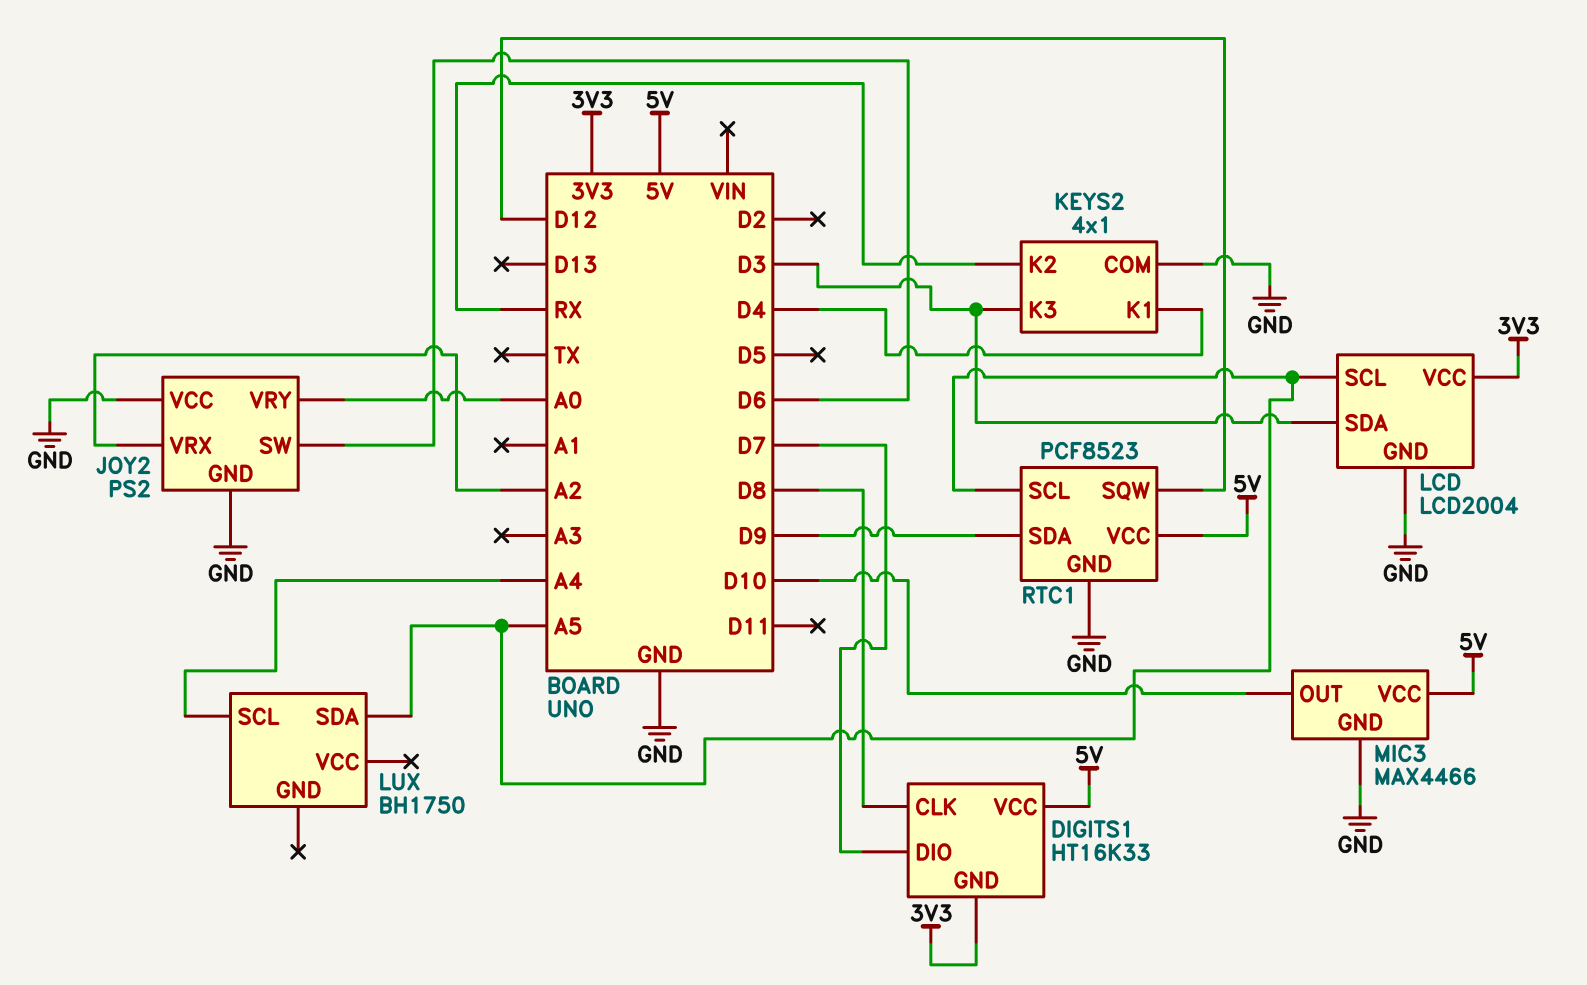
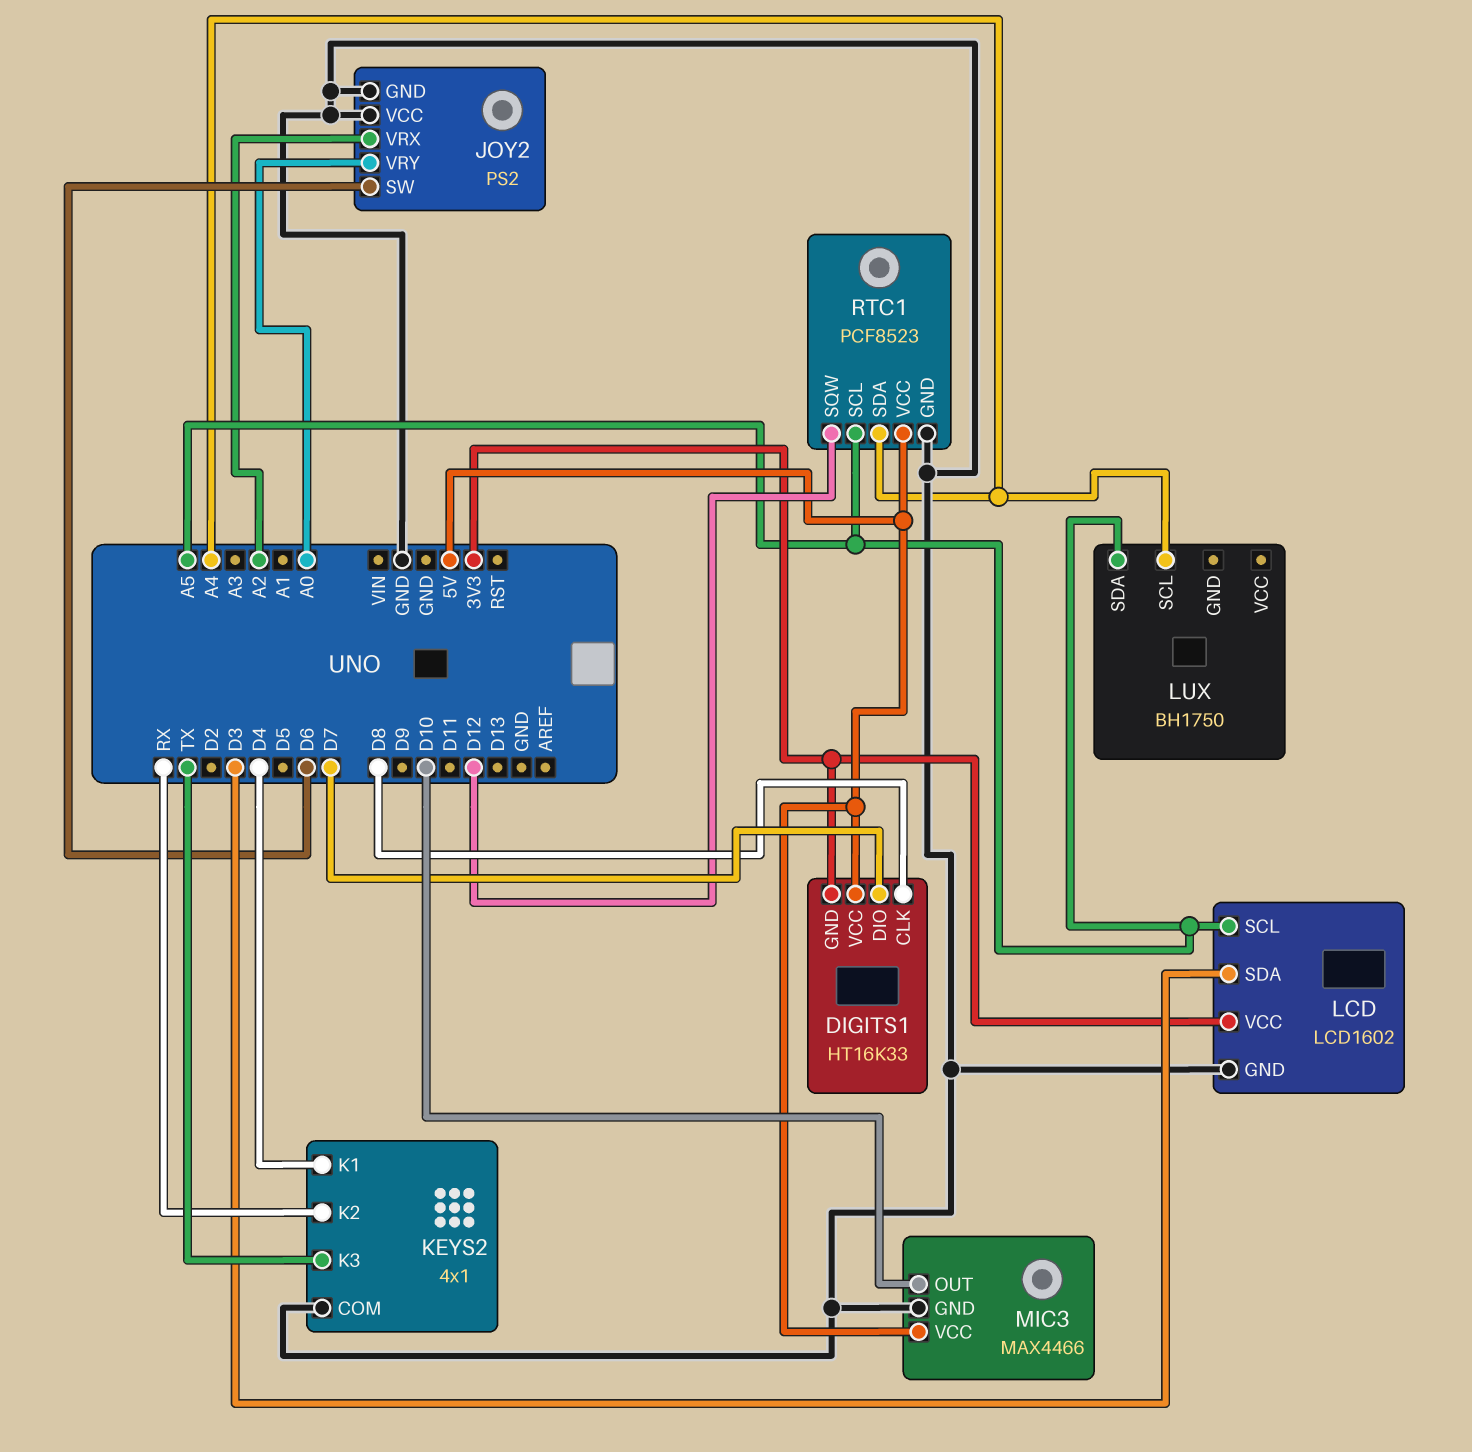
KEYS2 pin K3: D3 -> TX
LCD: LCD2004 -> LCD1602
RTC1 pin SDA: D9 -> A4

